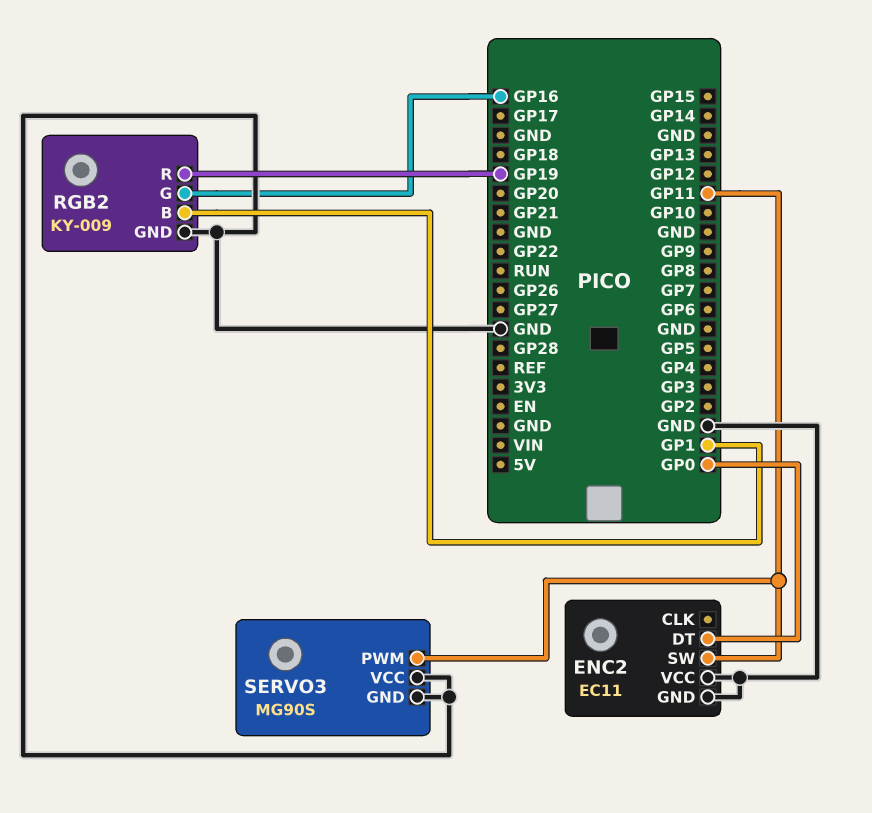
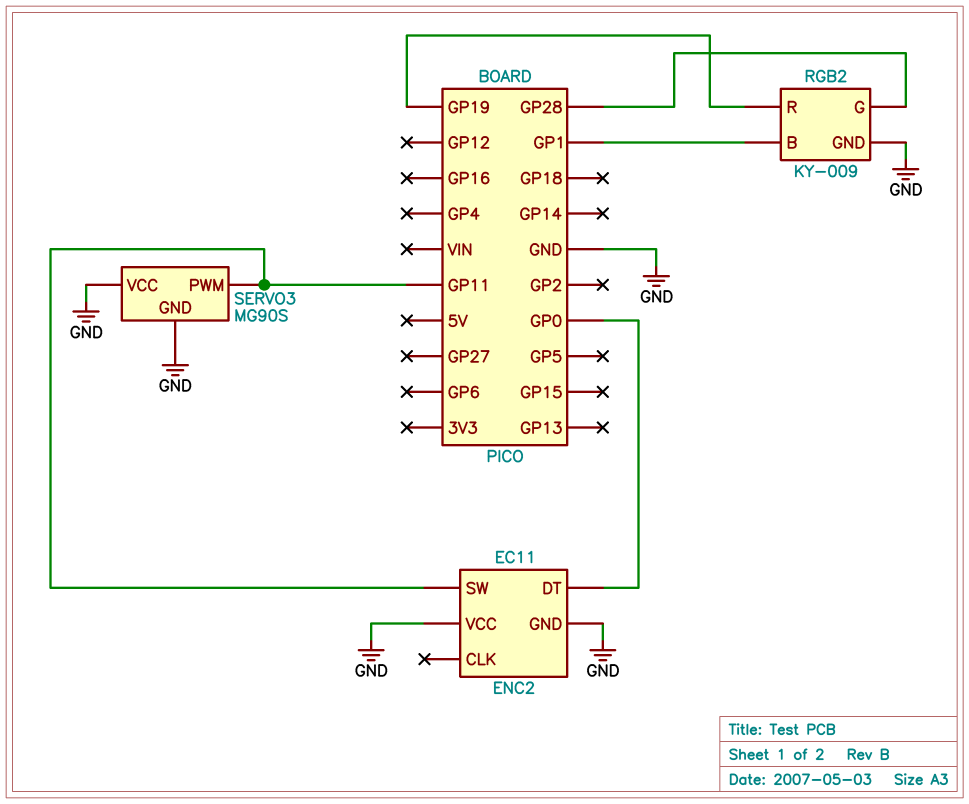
RGB2 pin G: GP16 -> GP28

